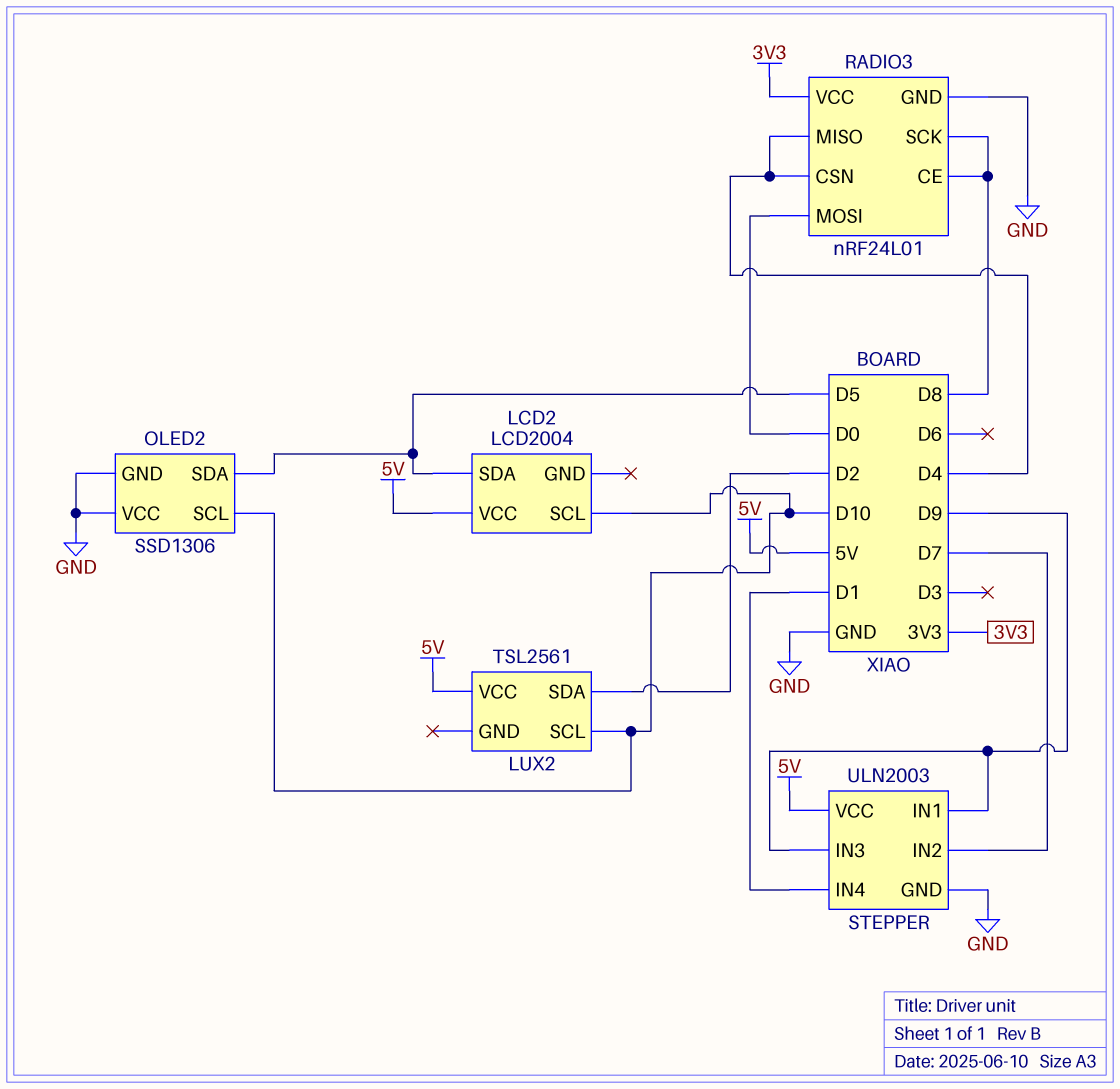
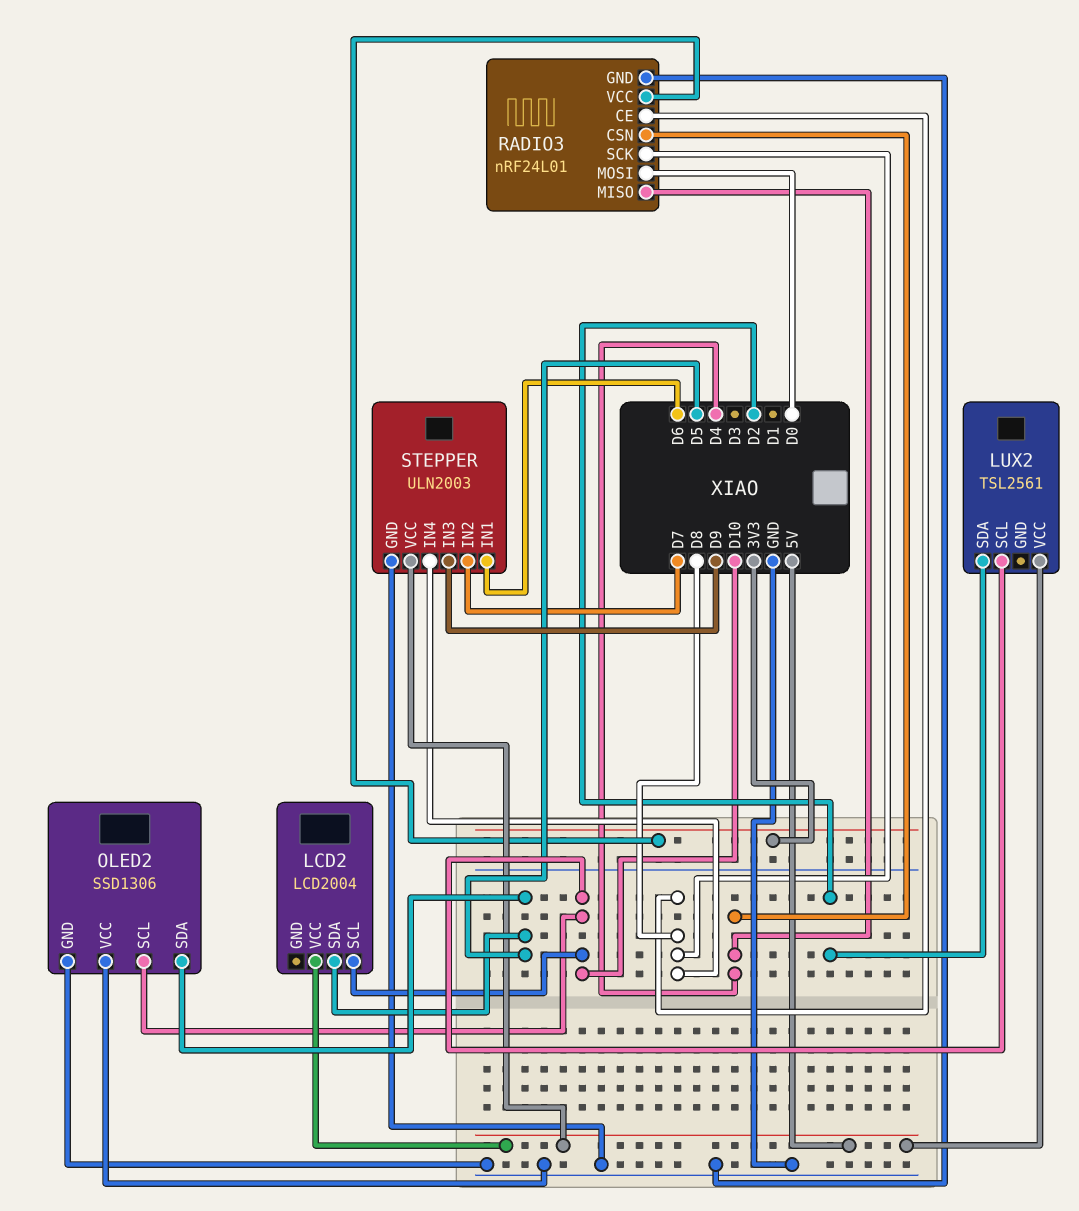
STEPPER pin IN1: D9 -> D6
STEPPER pin IN4: D1 -> D8

